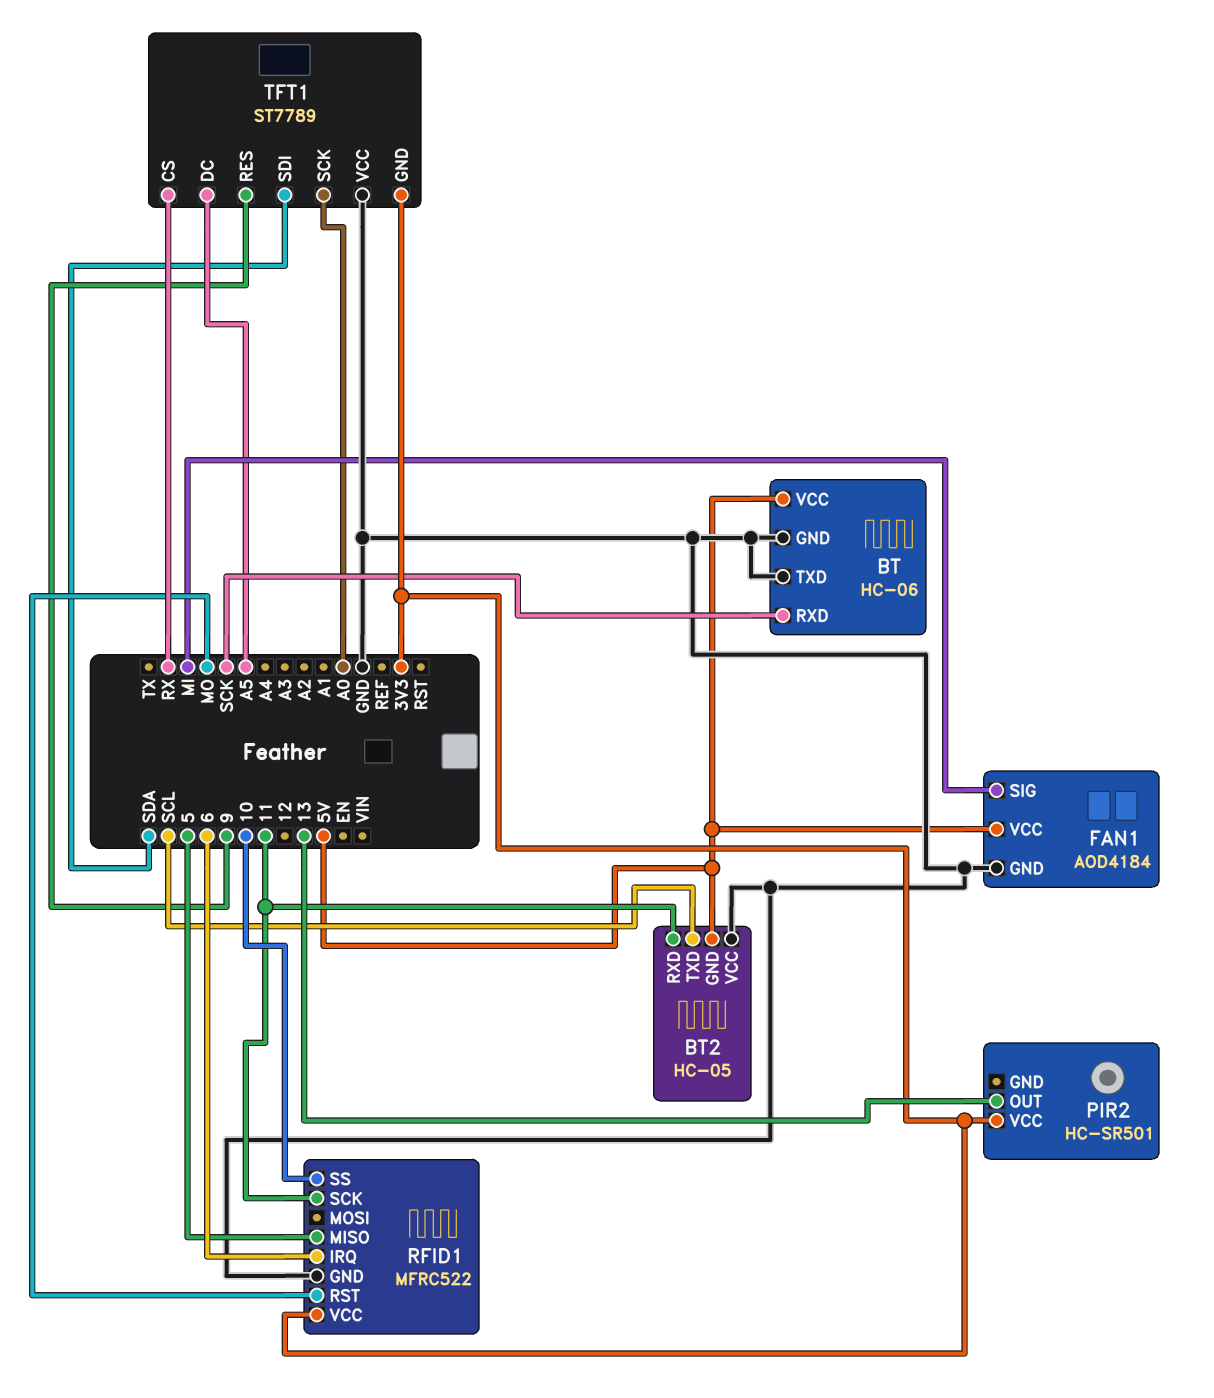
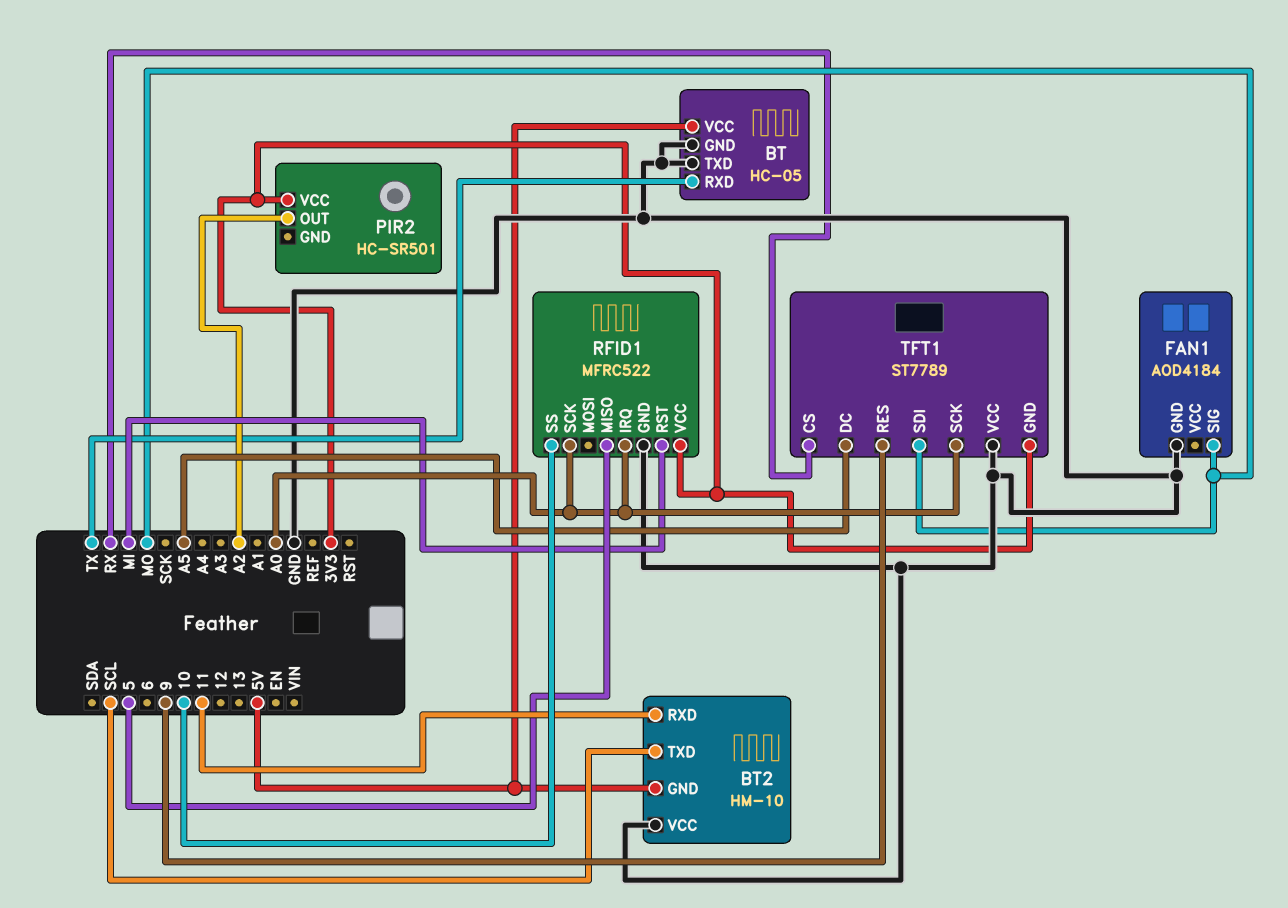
BT: HC-06 -> HC-05
BT pin RXD: SCK -> TX
BT2: HC-05 -> HM-10
FAN1 pin SIG: MI -> MO
FAN1 pin VCC: 5V -> none
PIR2 pin OUT: 13 -> A2
RFID1 pin IRQ: 6 -> A0
RFID1 pin RST: MO -> MI
RFID1 pin SCK: 11 -> A0
TFT1 pin SDI: SDA -> MO

